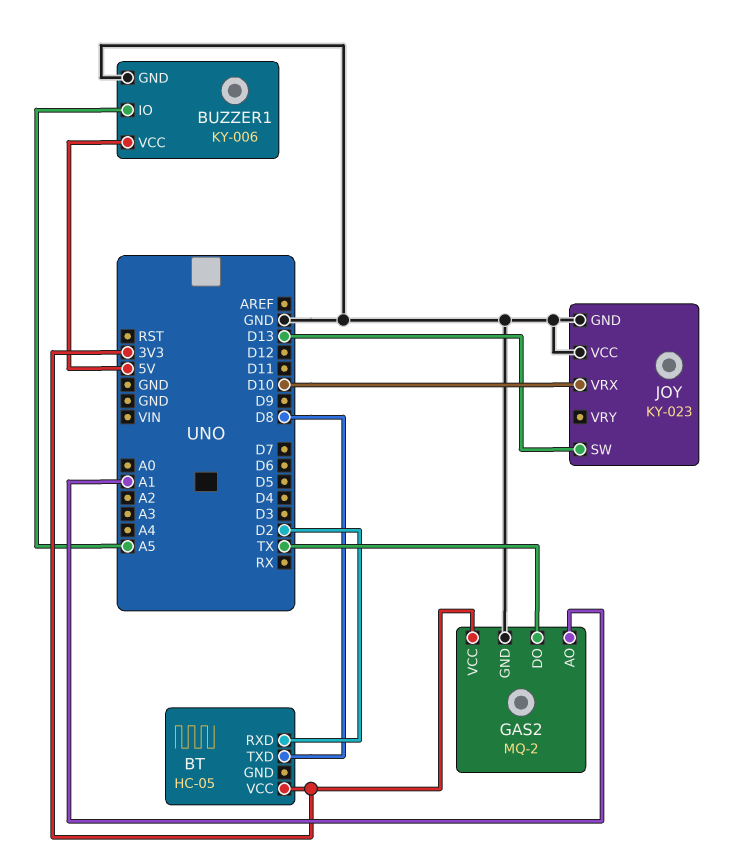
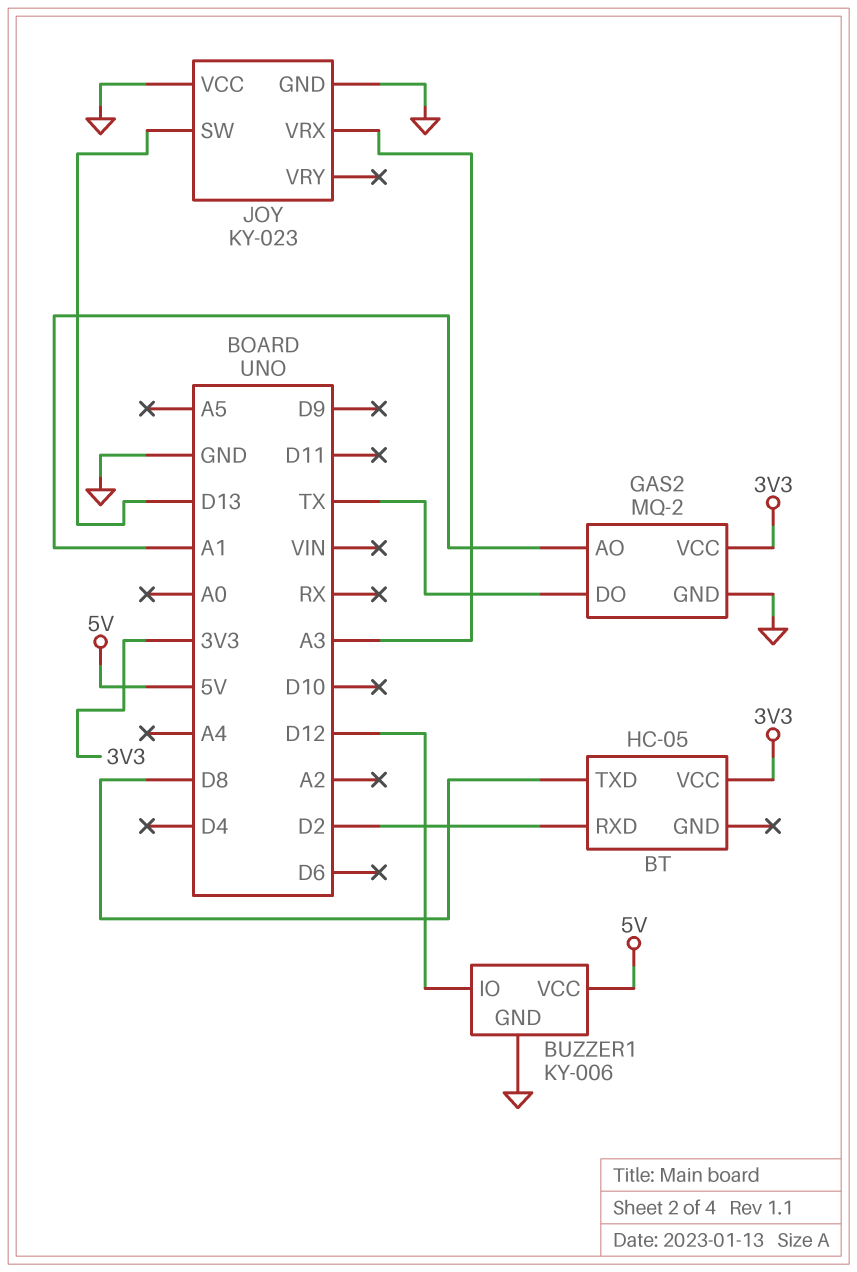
BUZZER1 pin IO: A5 -> D12
JOY pin VRX: D10 -> A3

